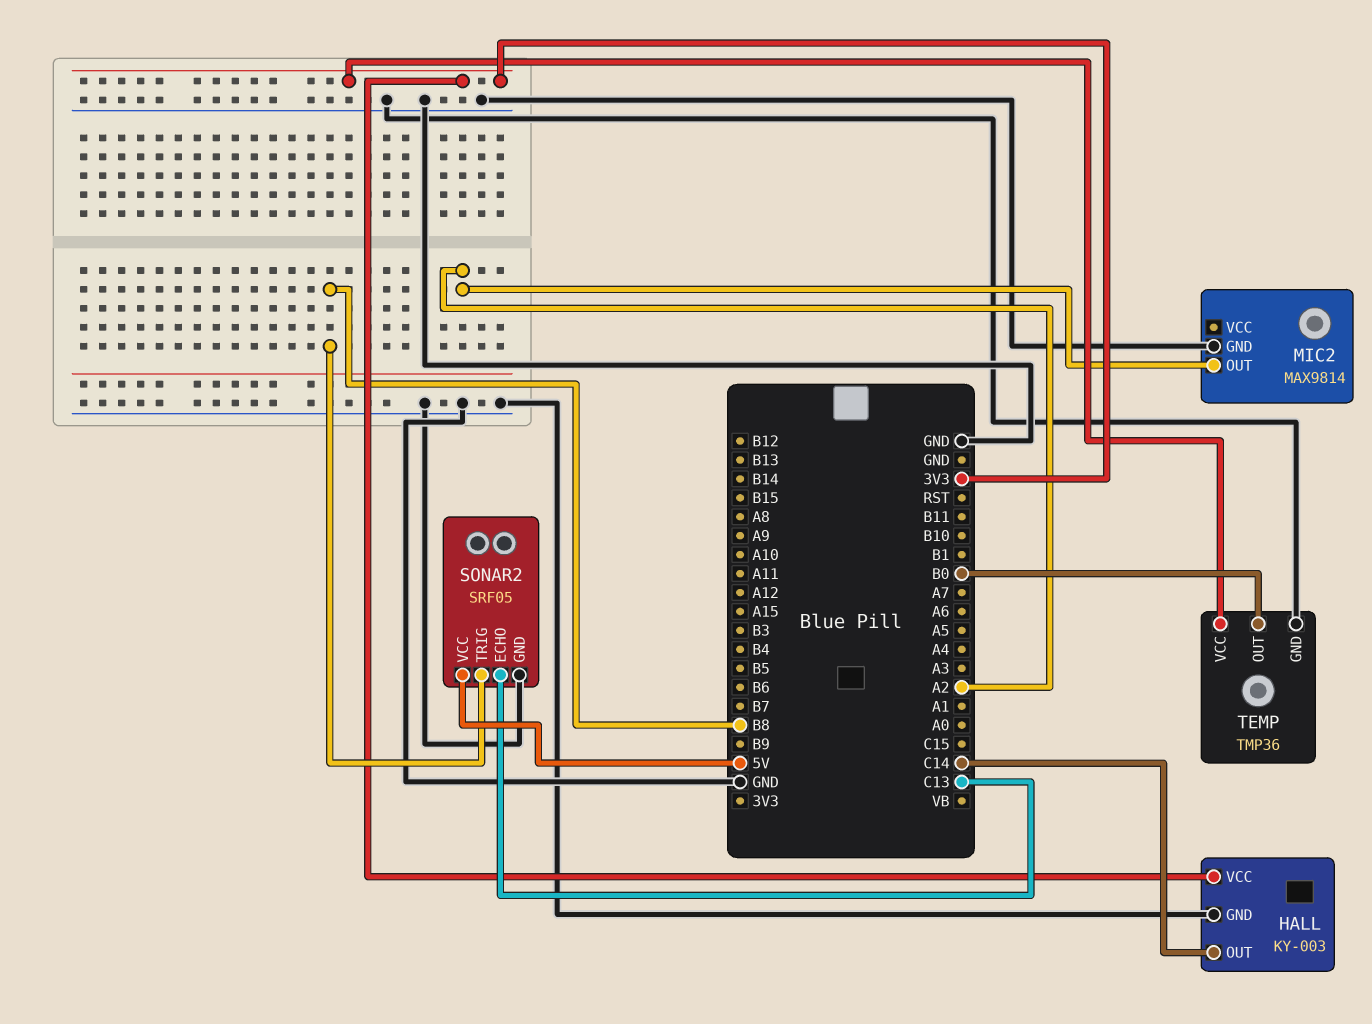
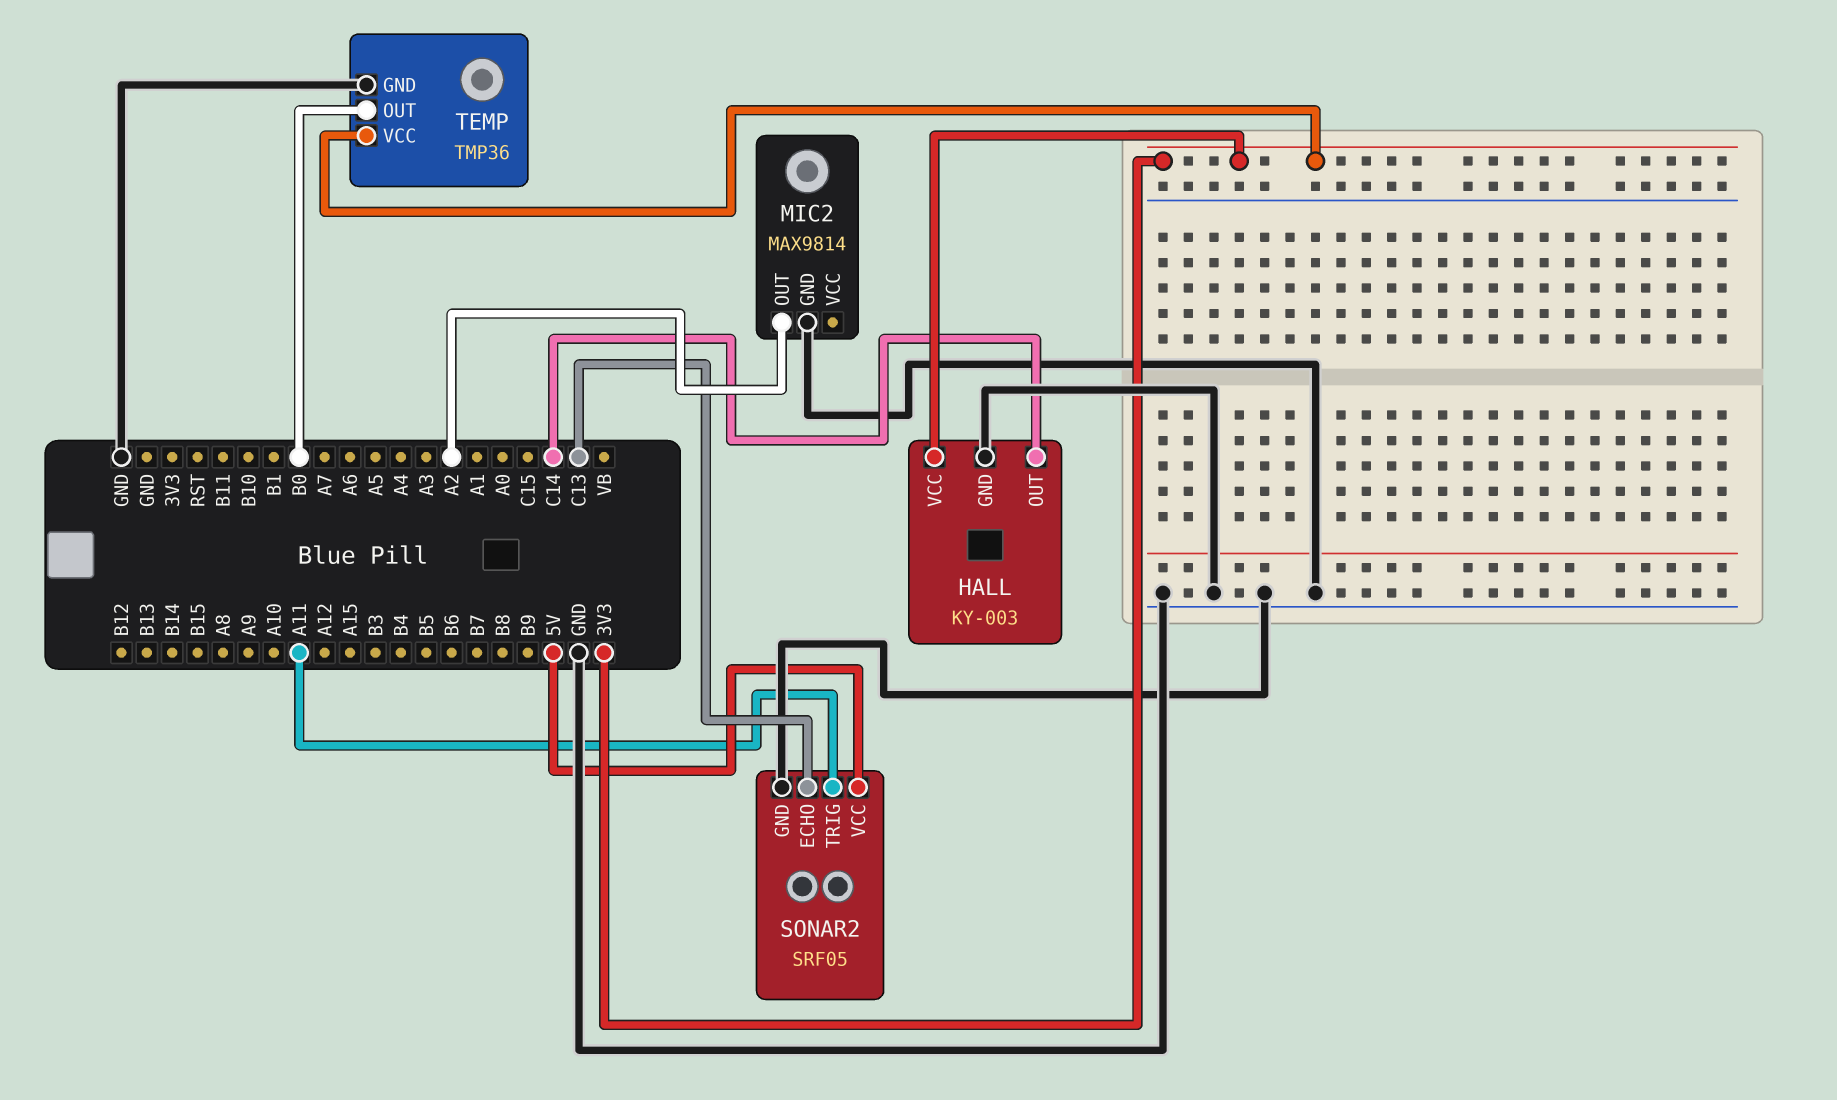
SONAR2 pin TRIG: B8 -> A11

